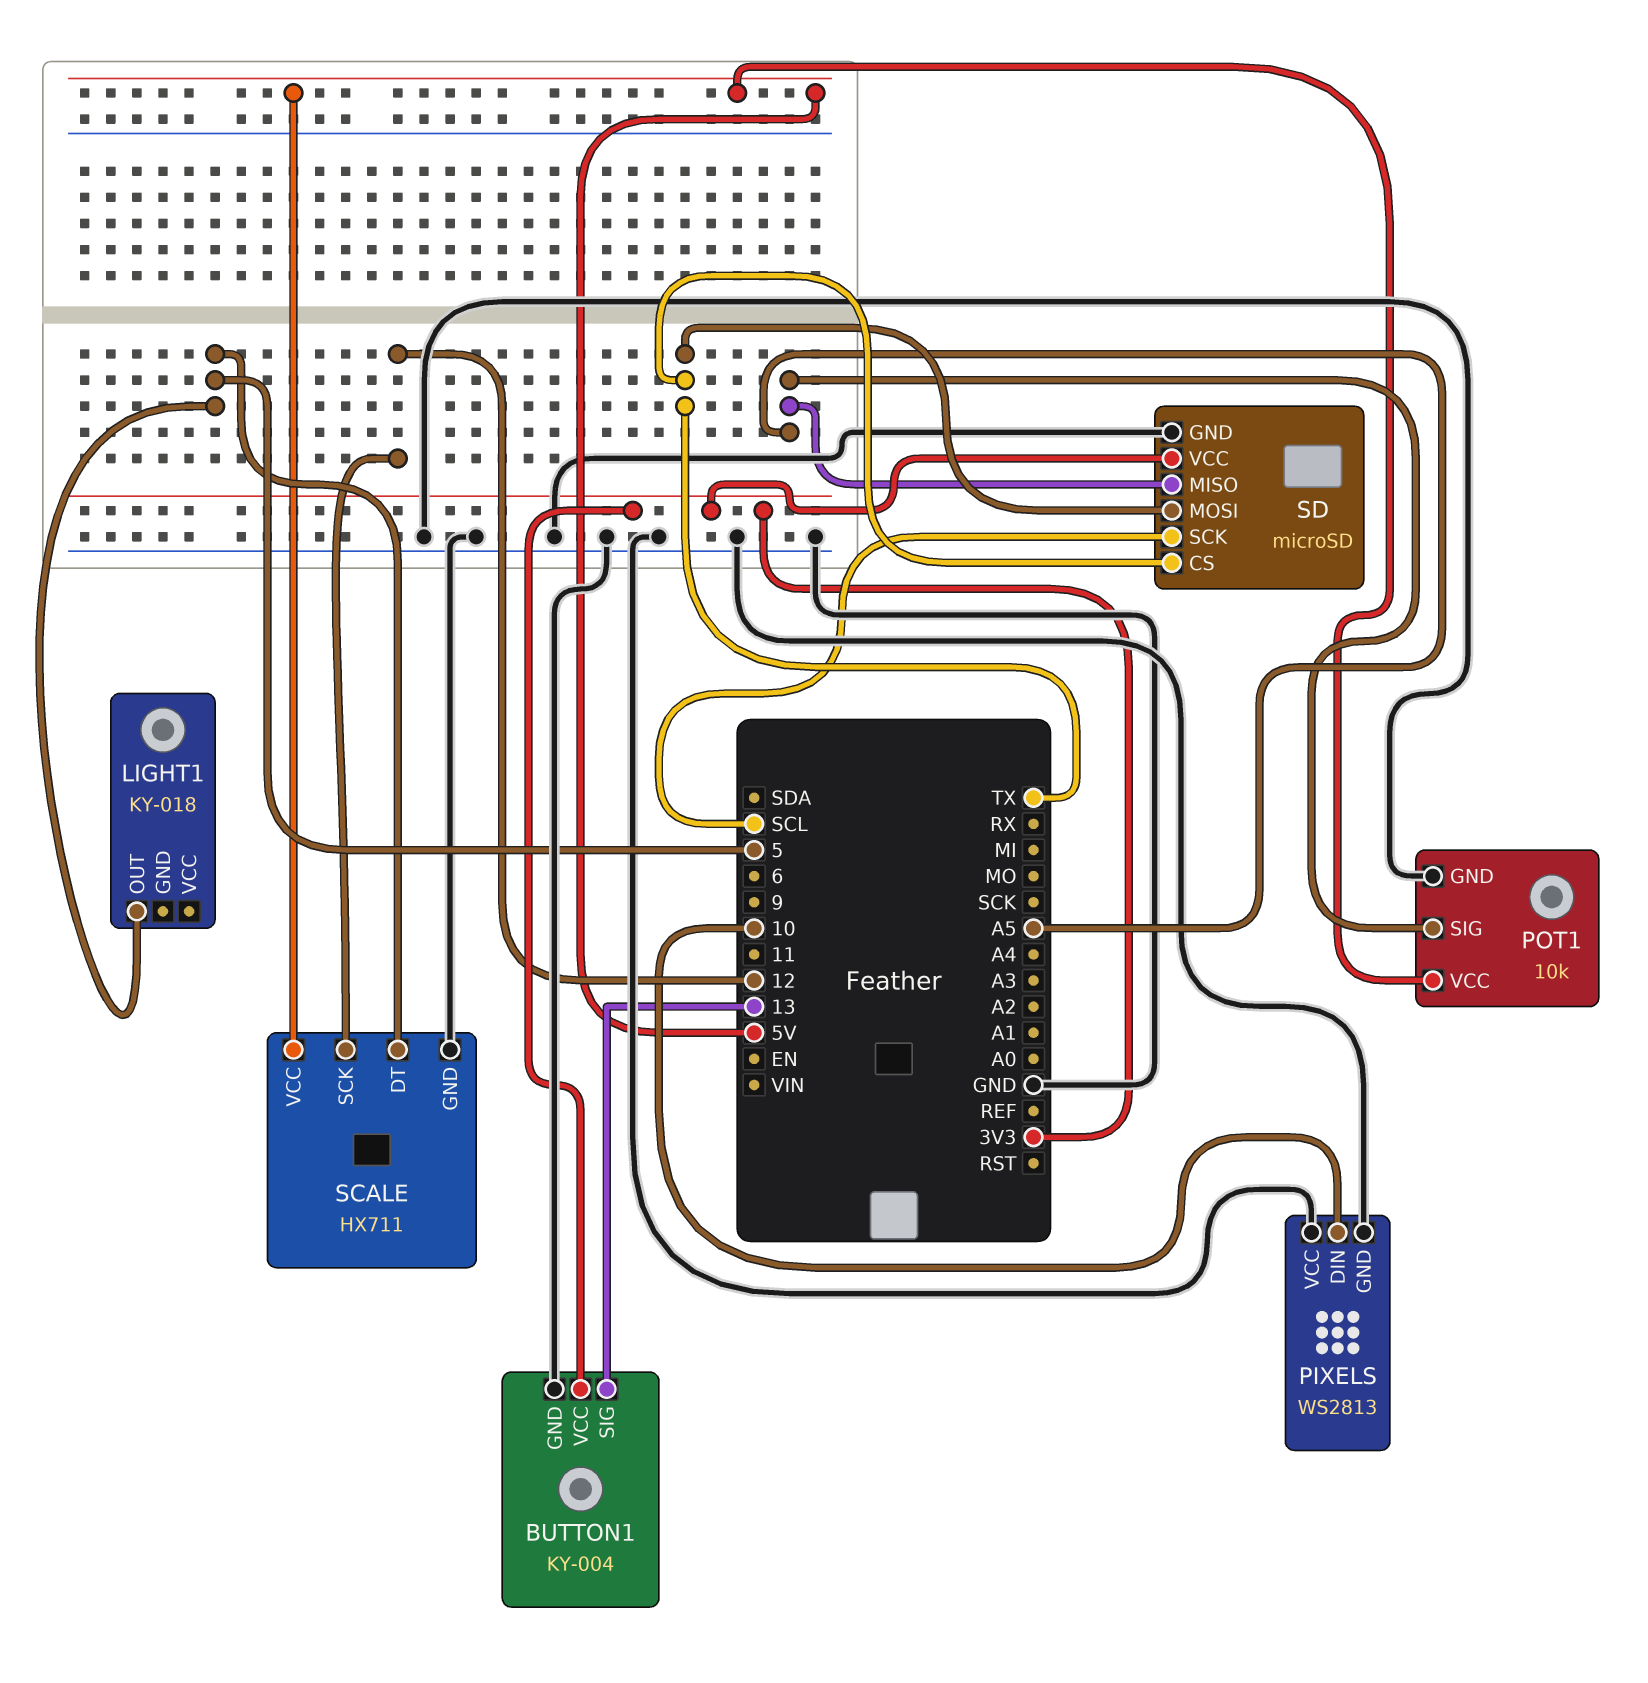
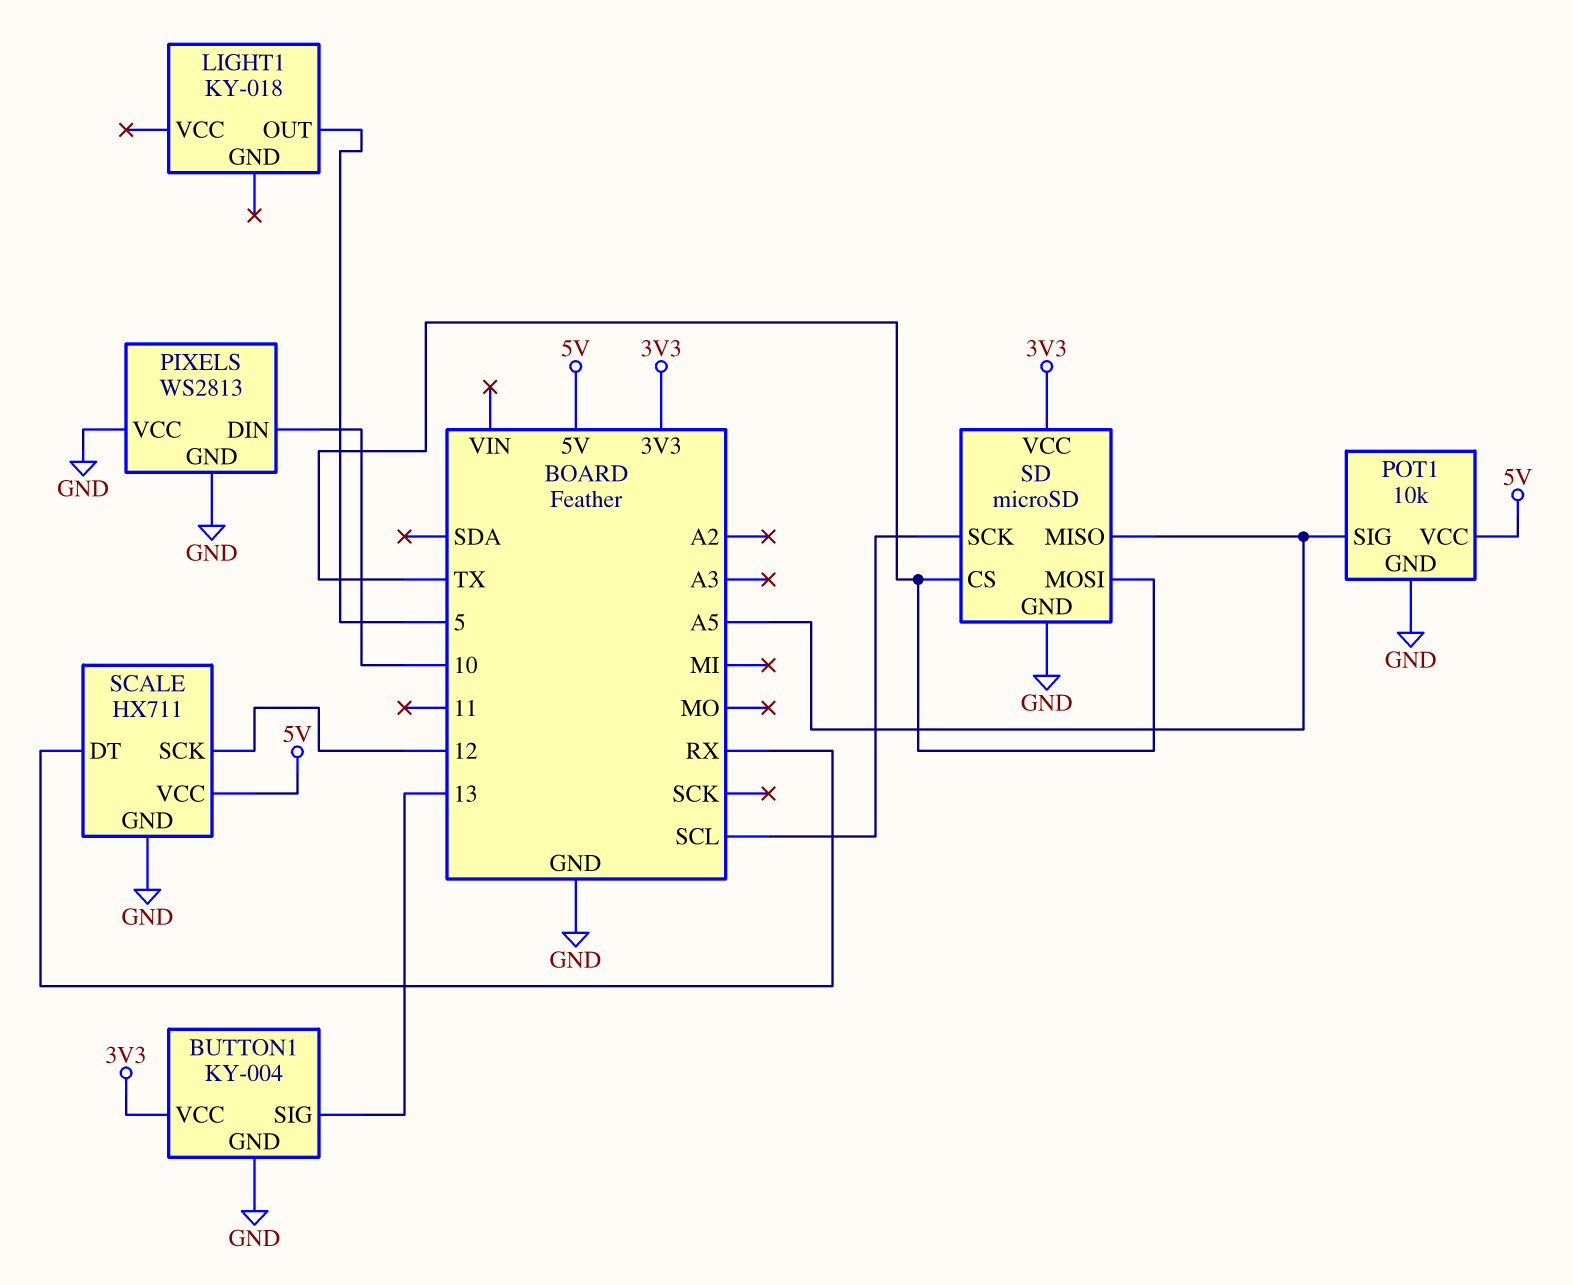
SCALE pin DT: 5 -> RX

